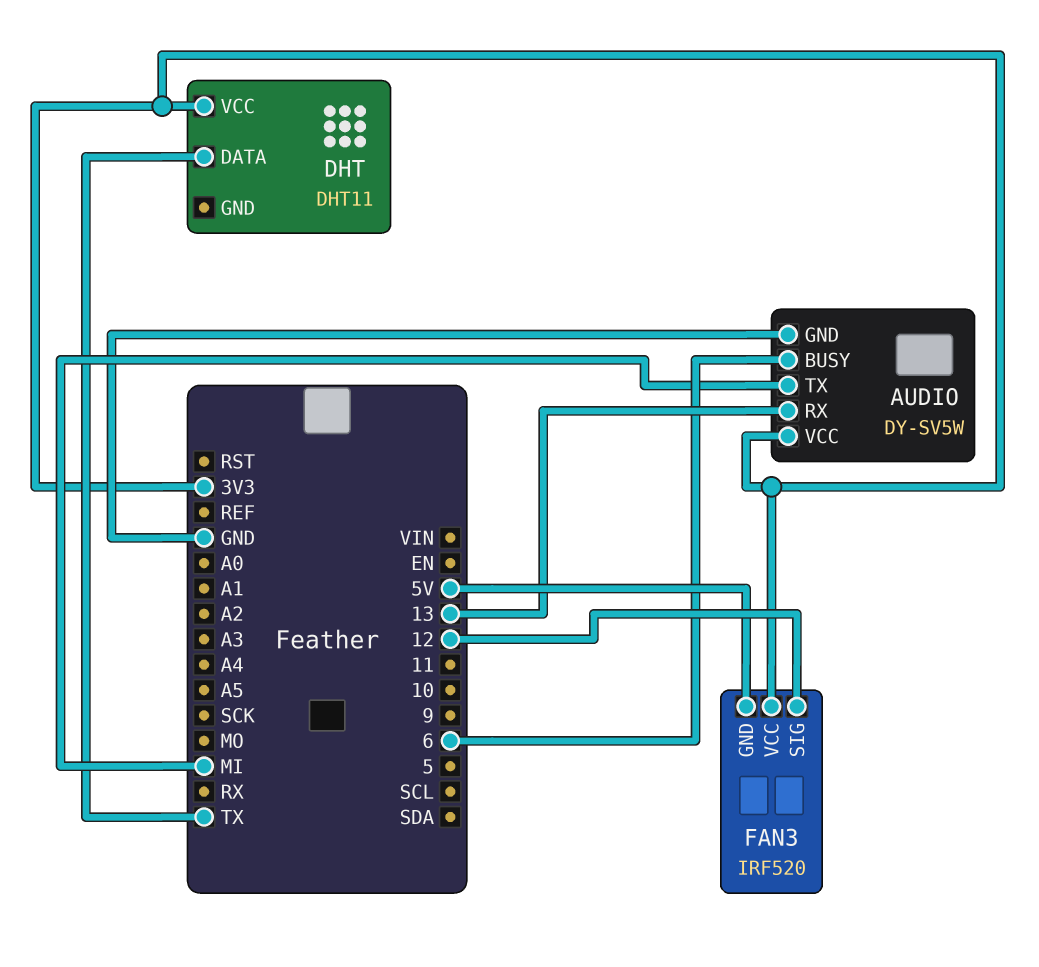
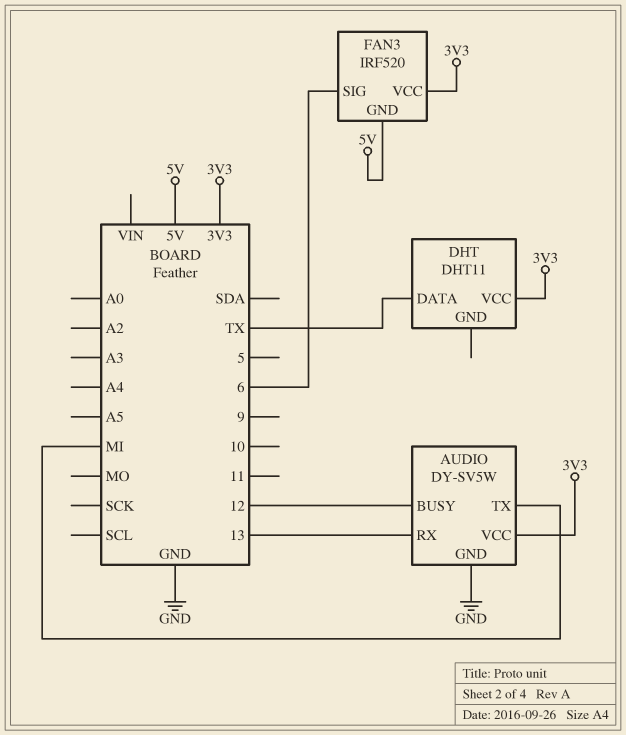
AUDIO pin BUSY: 6 -> 12
FAN3 pin SIG: 12 -> 6

